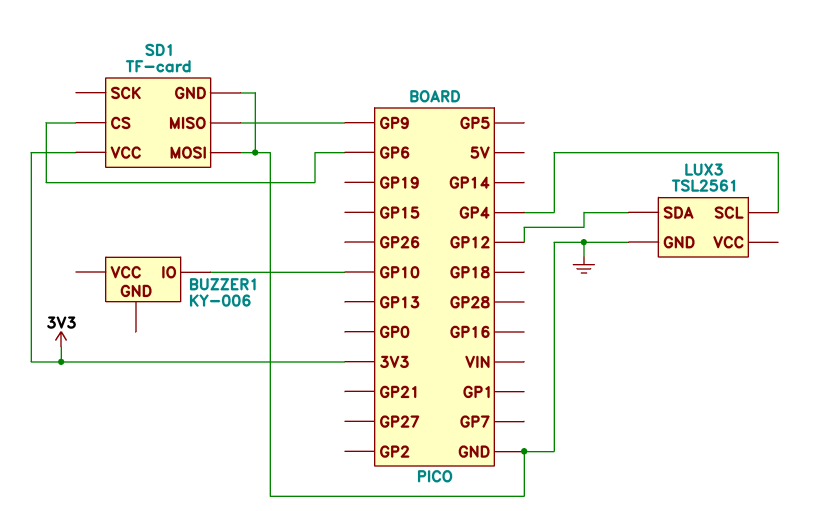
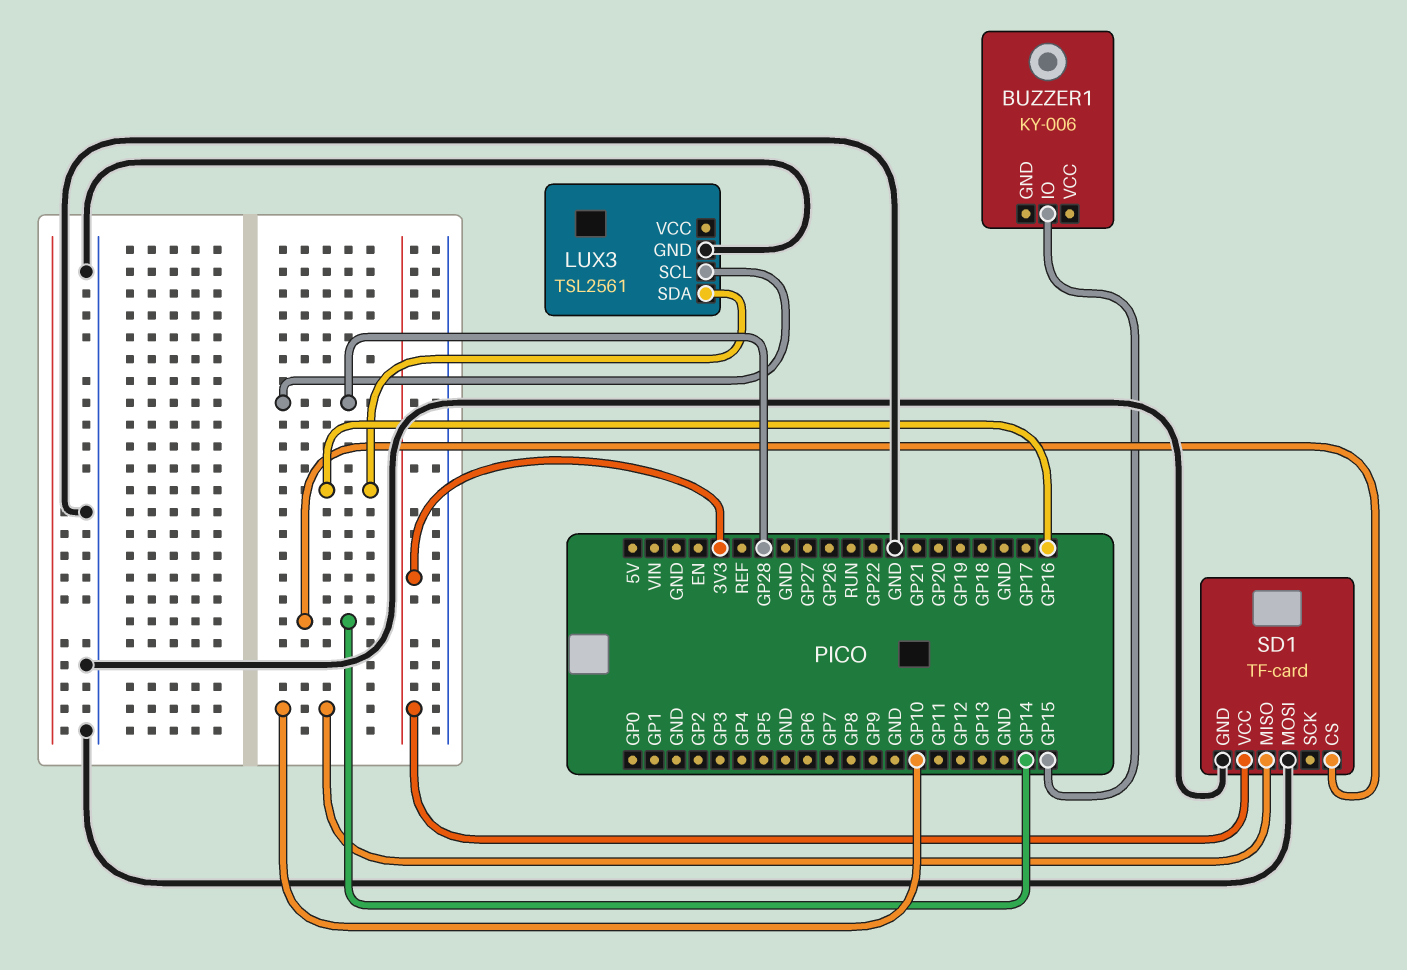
BUZZER1 pin IO: GP10 -> GP15
LUX3 pin SCL: GP4 -> GP28
LUX3 pin SDA: GP12 -> GP16
SD1 pin CS: GP6 -> GP14
SD1 pin MISO: GP9 -> GP10

